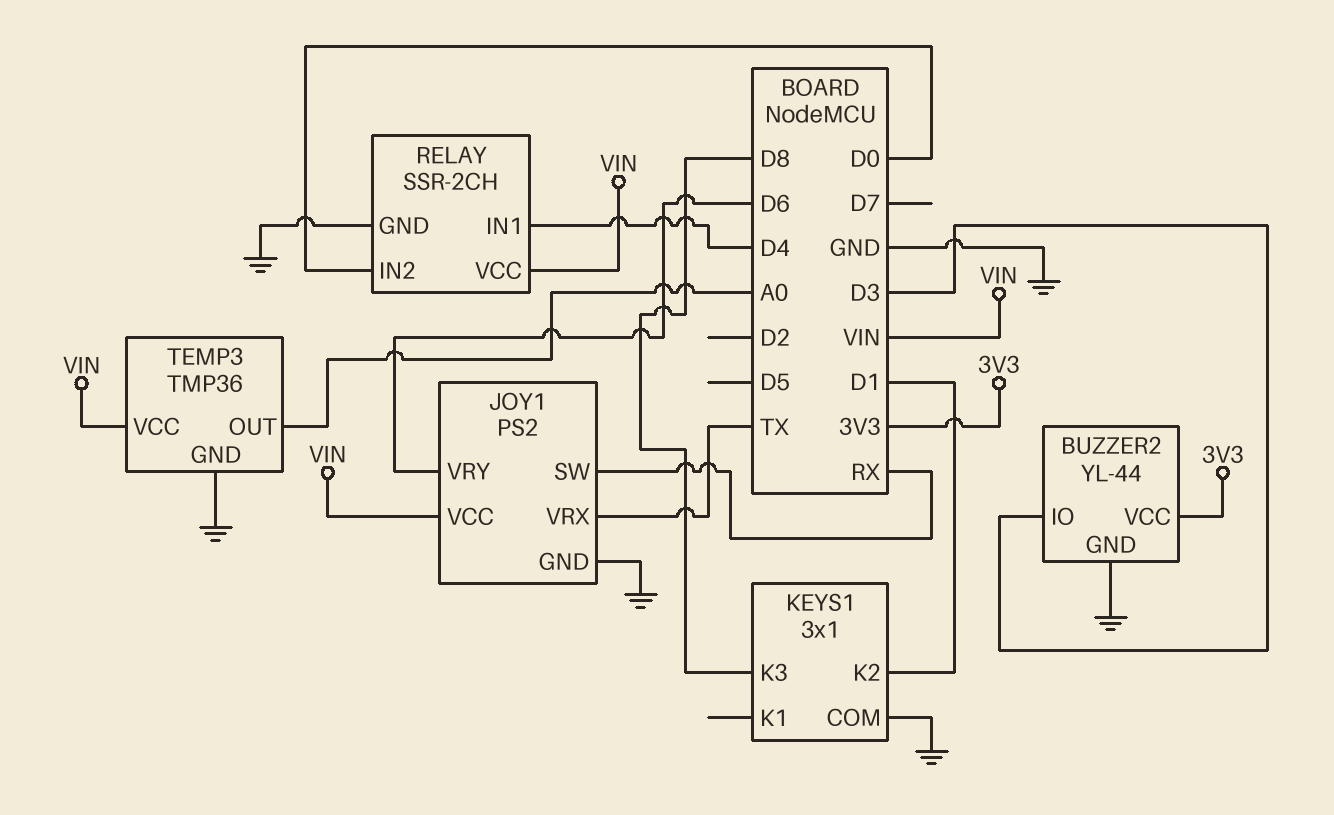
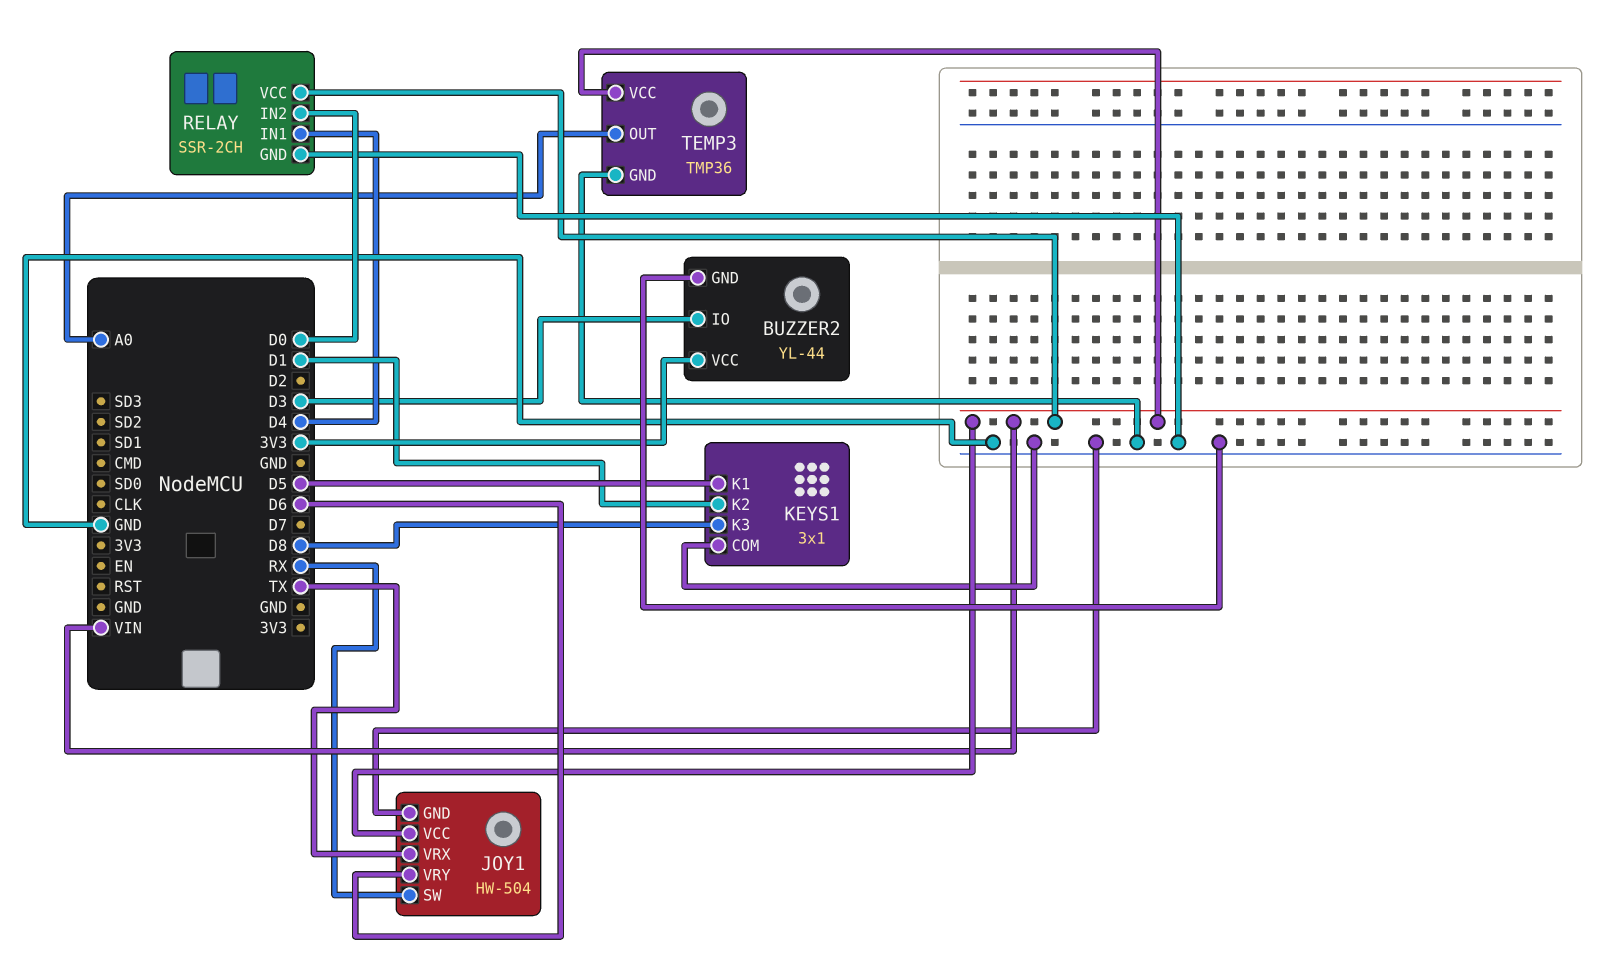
JOY1: PS2 -> HW-504
KEYS1 pin K1: none -> D5

